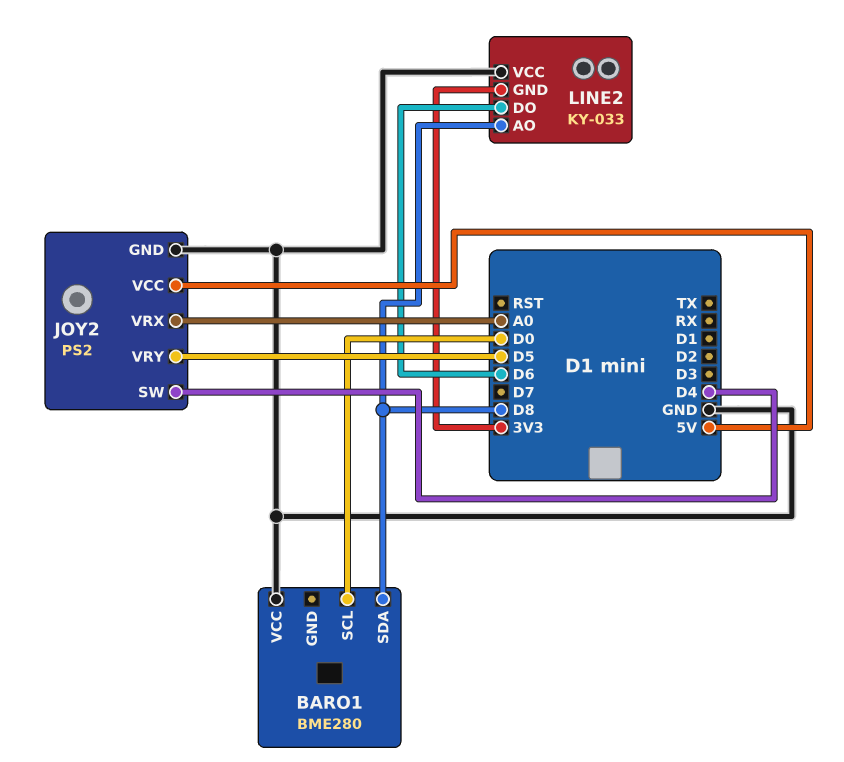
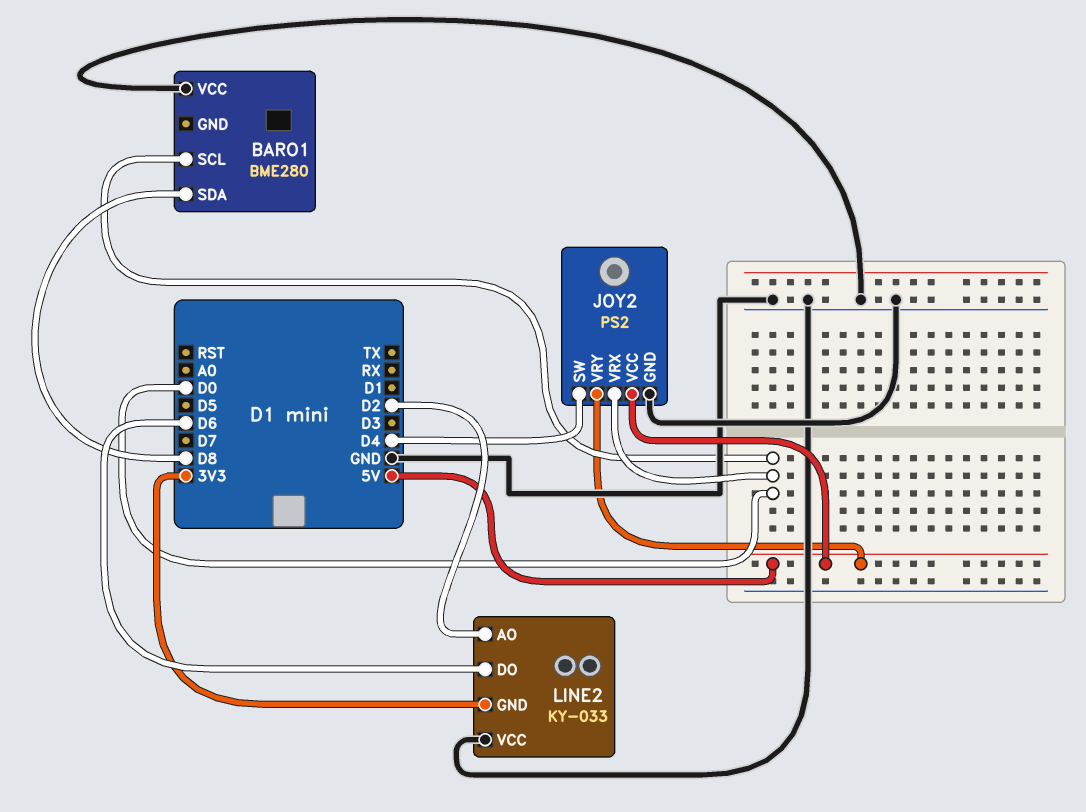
JOY2 pin VRX: A0 -> D0
JOY2 pin VRY: D5 -> 5V
LINE2 pin AO: D8 -> D2

